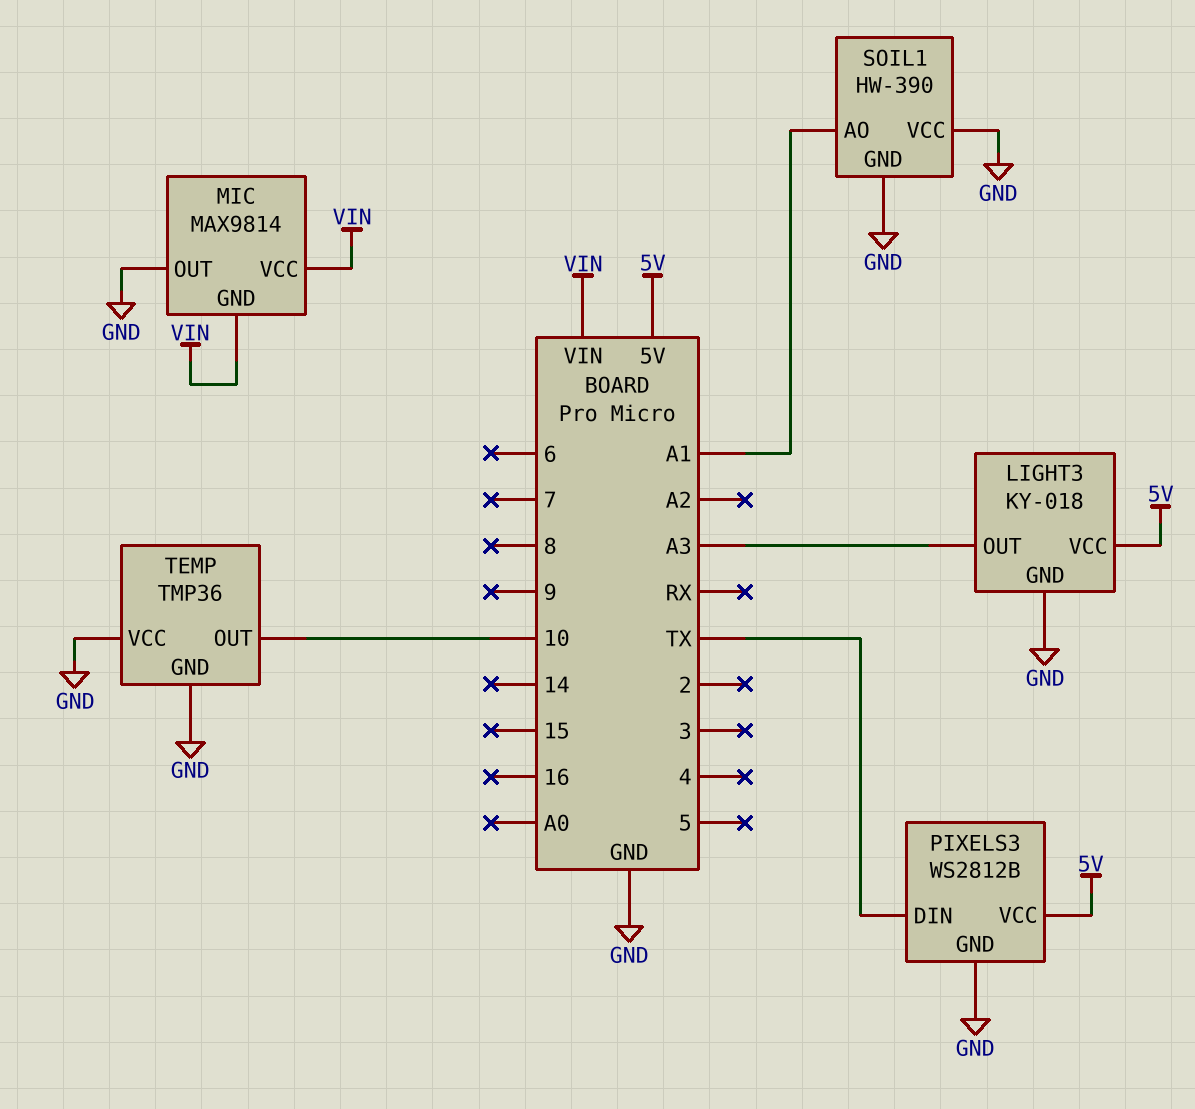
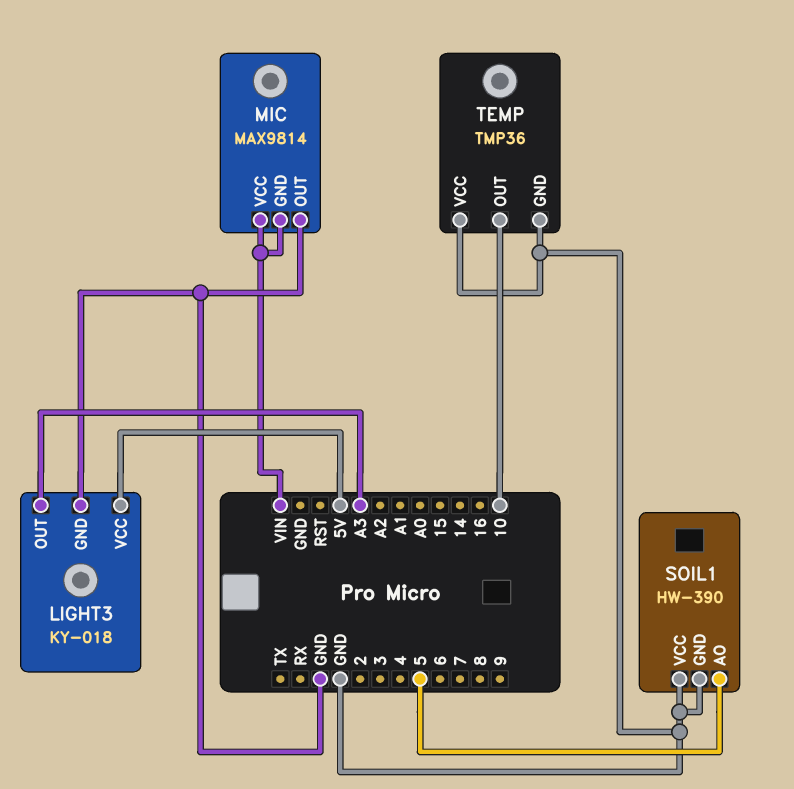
PIXELS3: WS2812B -> none
PIXELS3 pin DIN: TX -> none
PIXELS3 pin GND: GND -> none
PIXELS3 pin VCC: 5V -> none
SOIL1 pin AO: A1 -> 5

